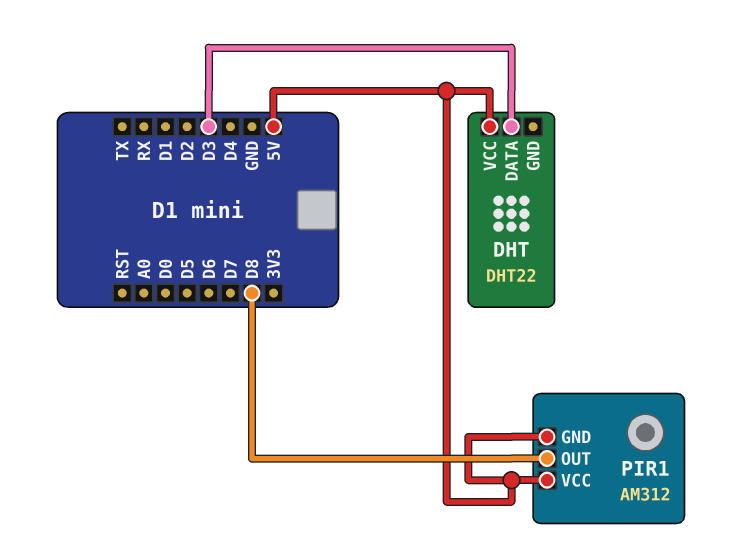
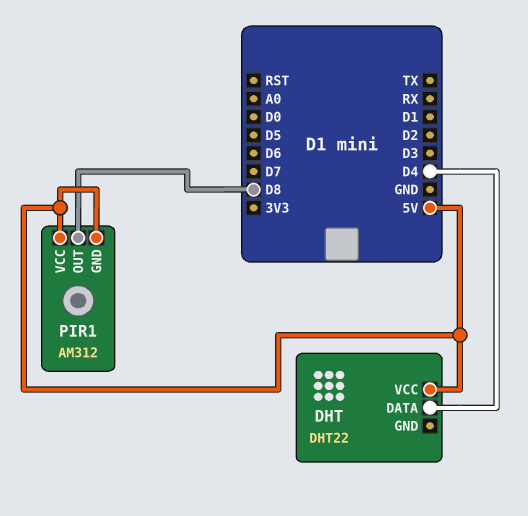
DHT pin DATA: D3 -> D4

